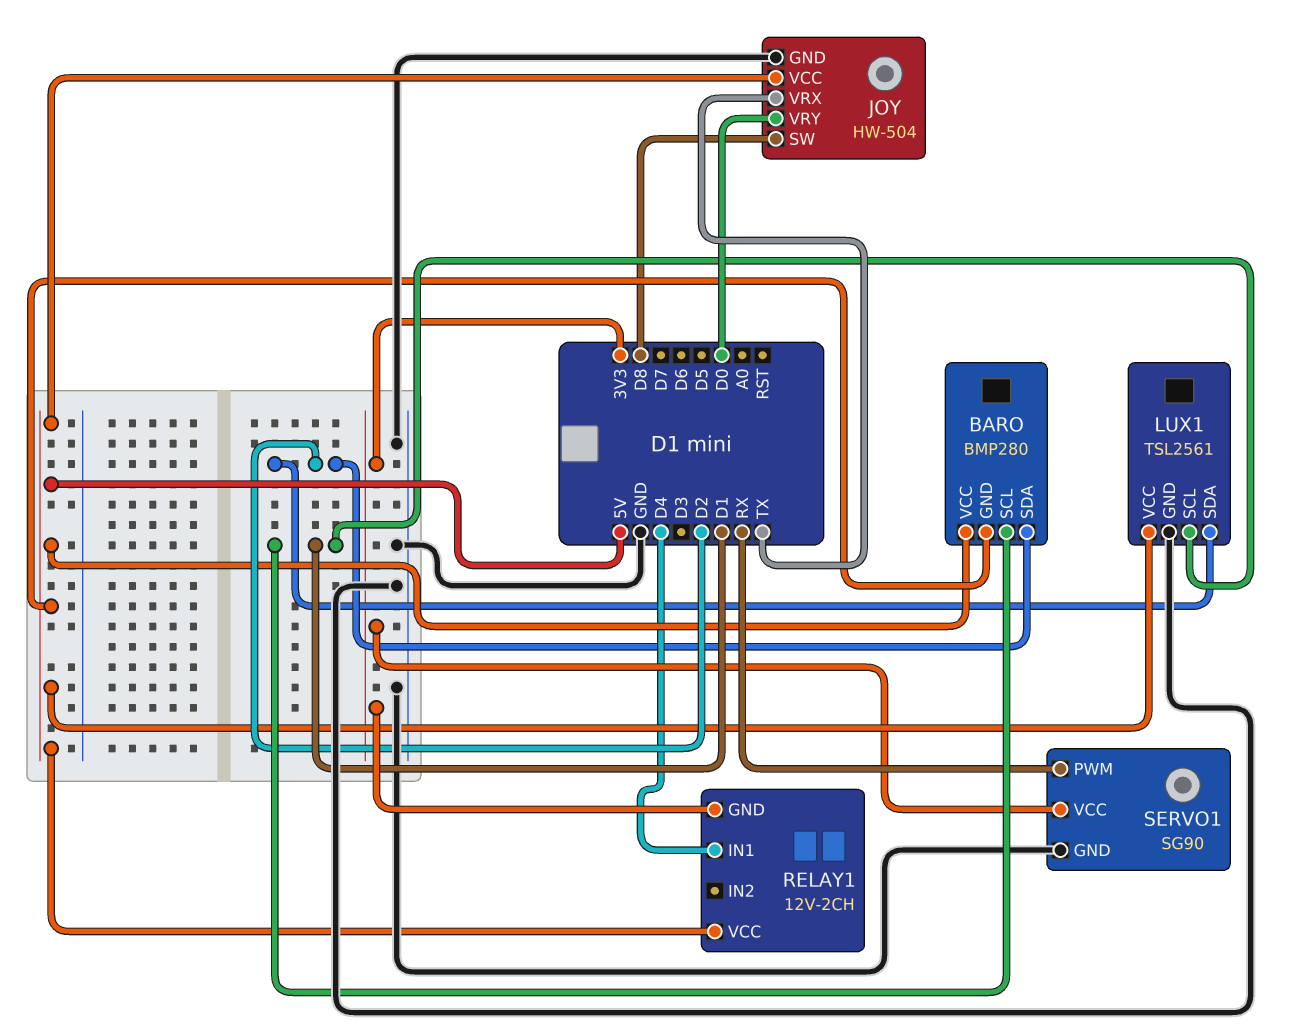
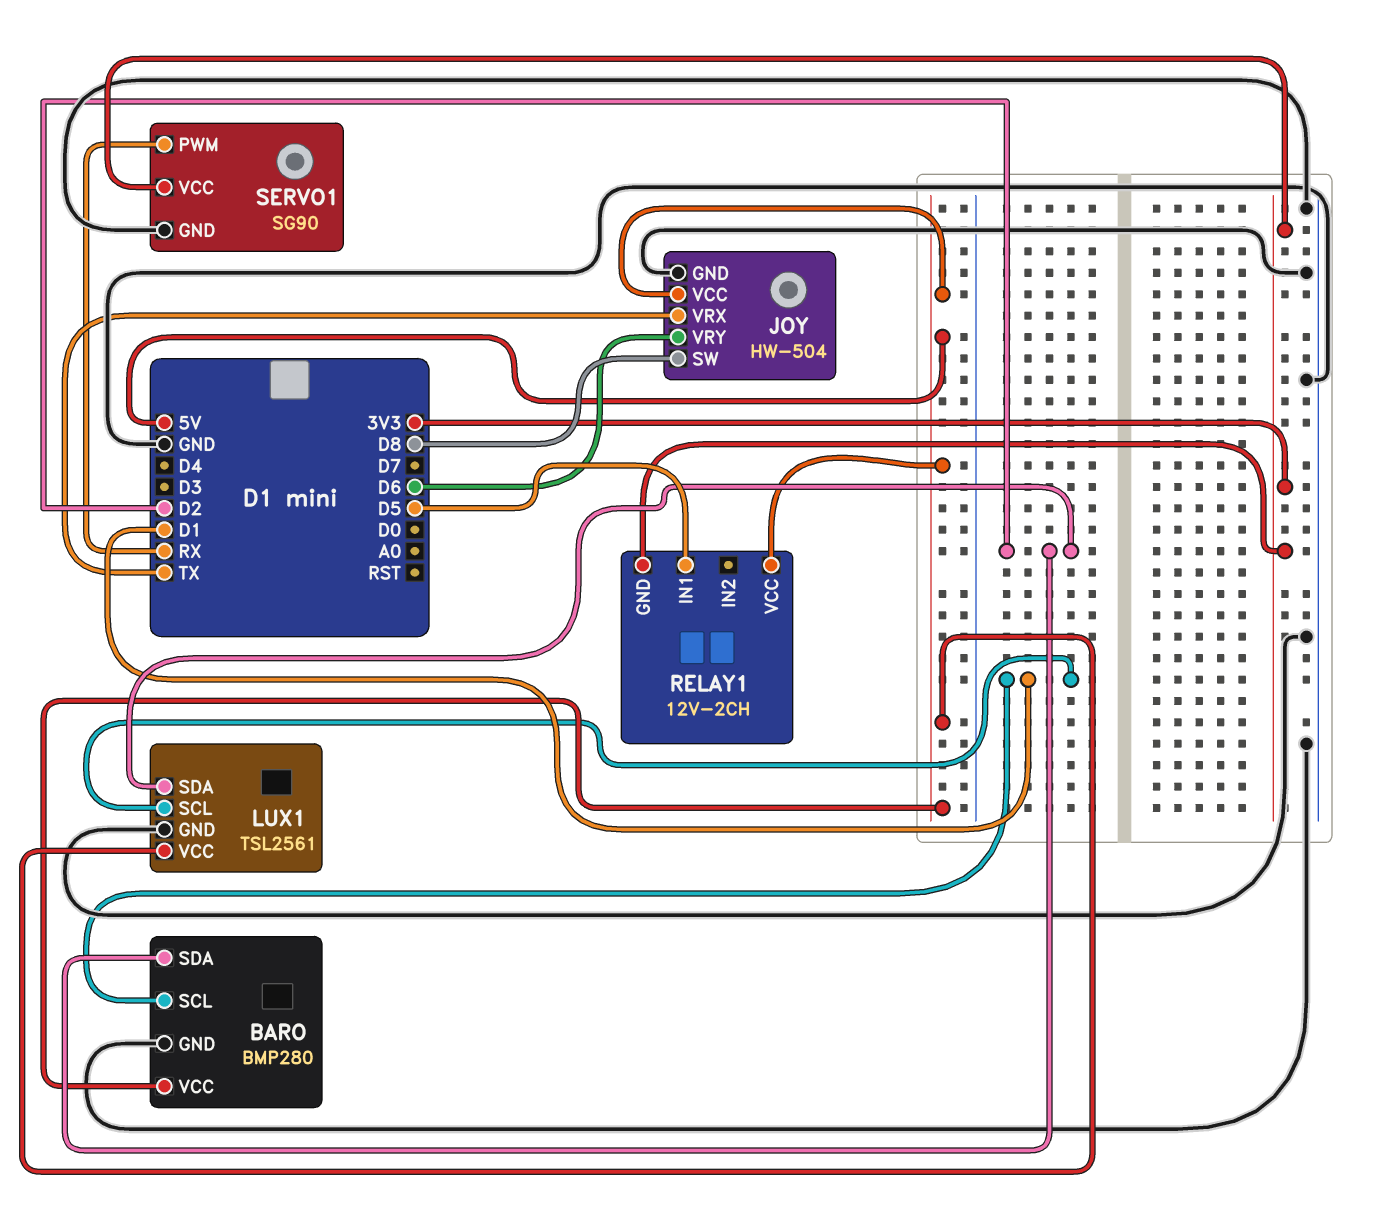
BARO pin GND: 5V -> GND
JOY pin VRY: D0 -> D6
RELAY1 pin IN1: D4 -> D5

